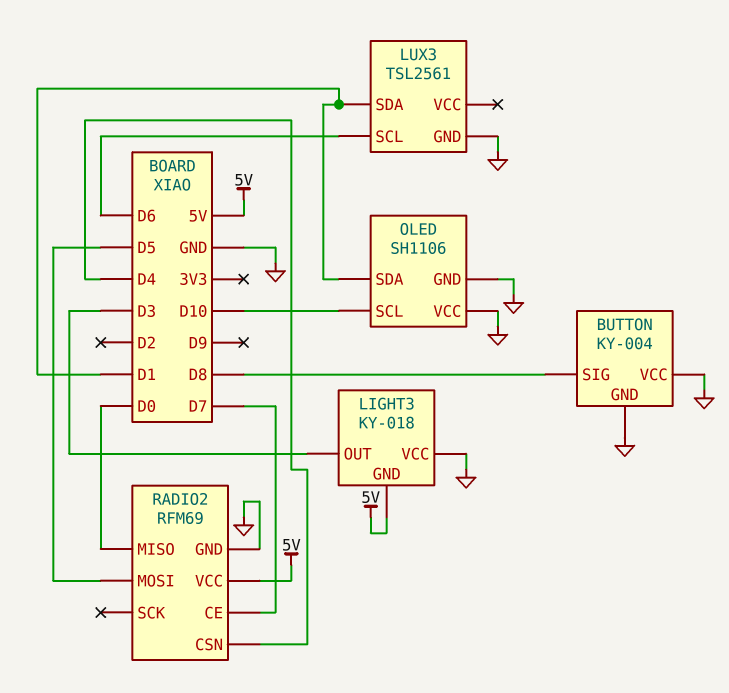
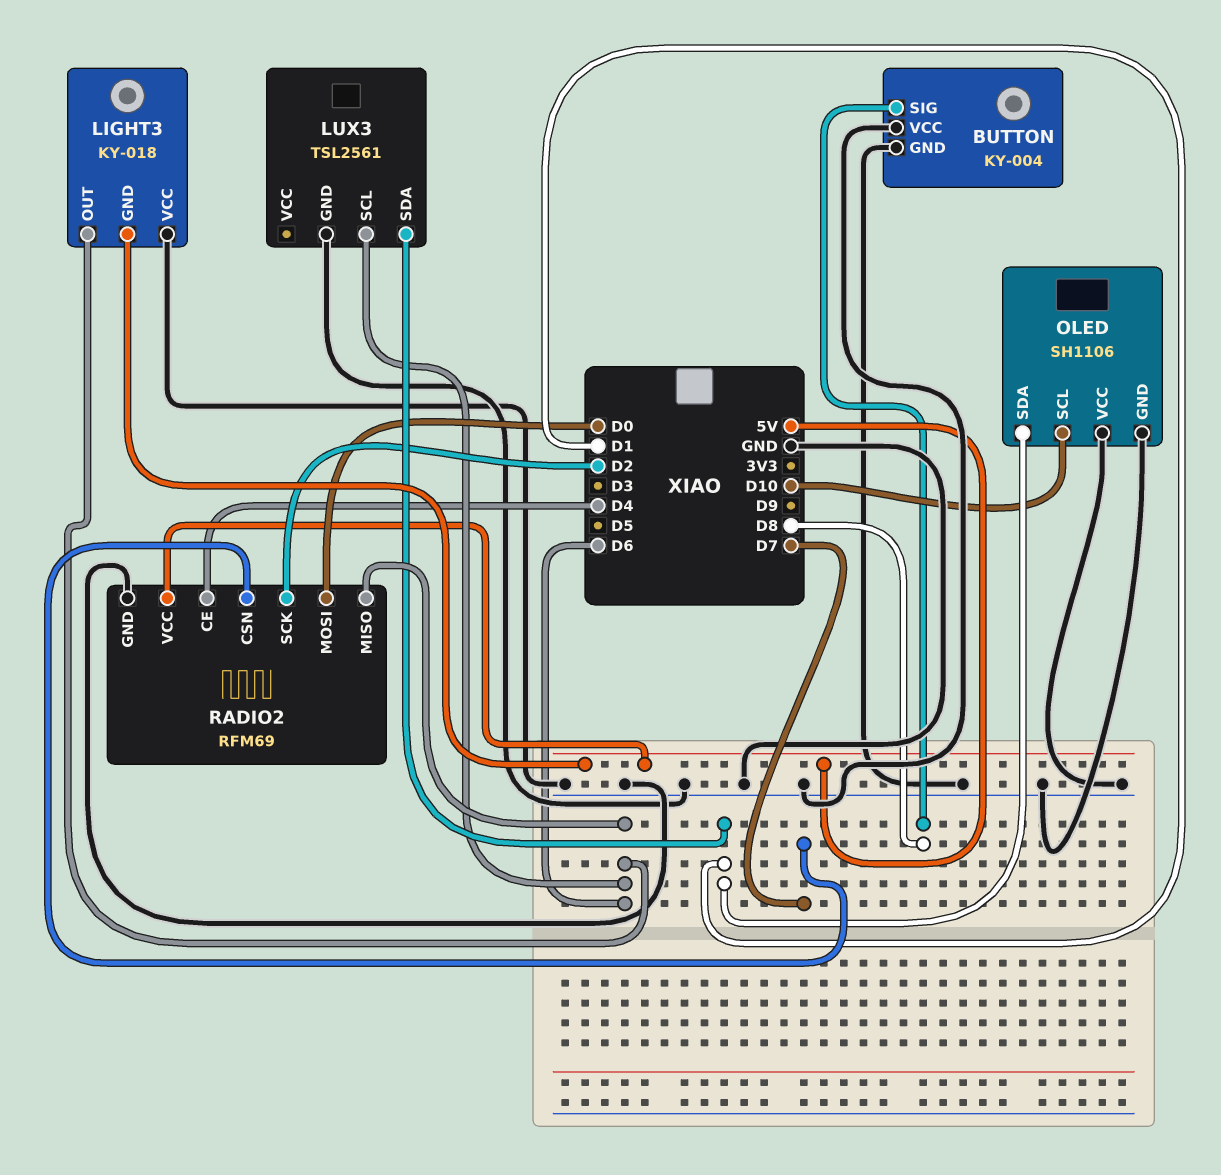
LIGHT3 pin OUT: D3 -> D6
RADIO2 pin CE: D7 -> D4
RADIO2 pin CSN: D4 -> D7
RADIO2 pin MISO: D0 -> D6
RADIO2 pin MOSI: D5 -> D0
RADIO2 pin SCK: none -> D2

